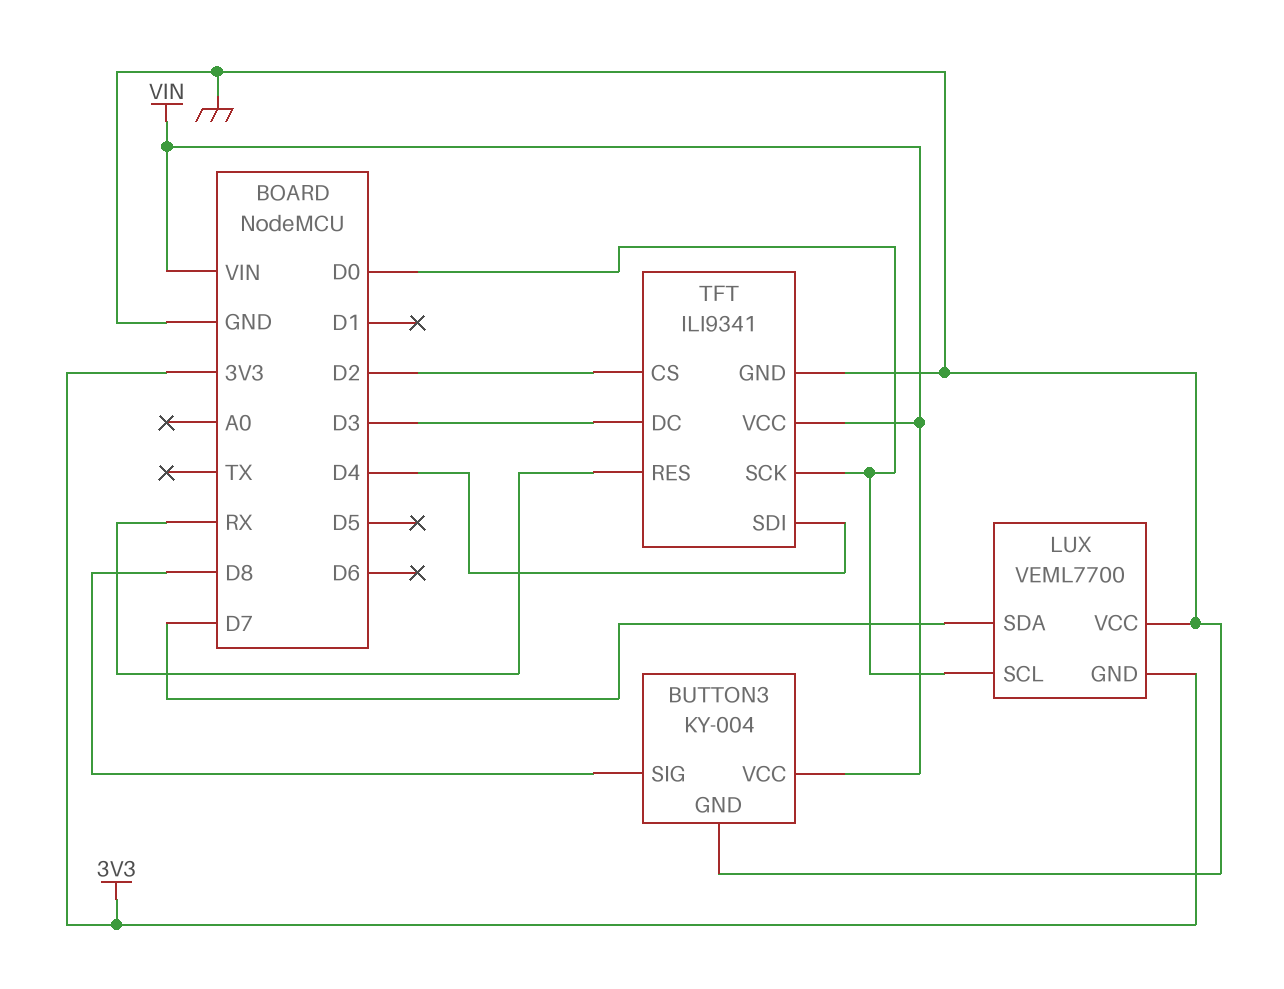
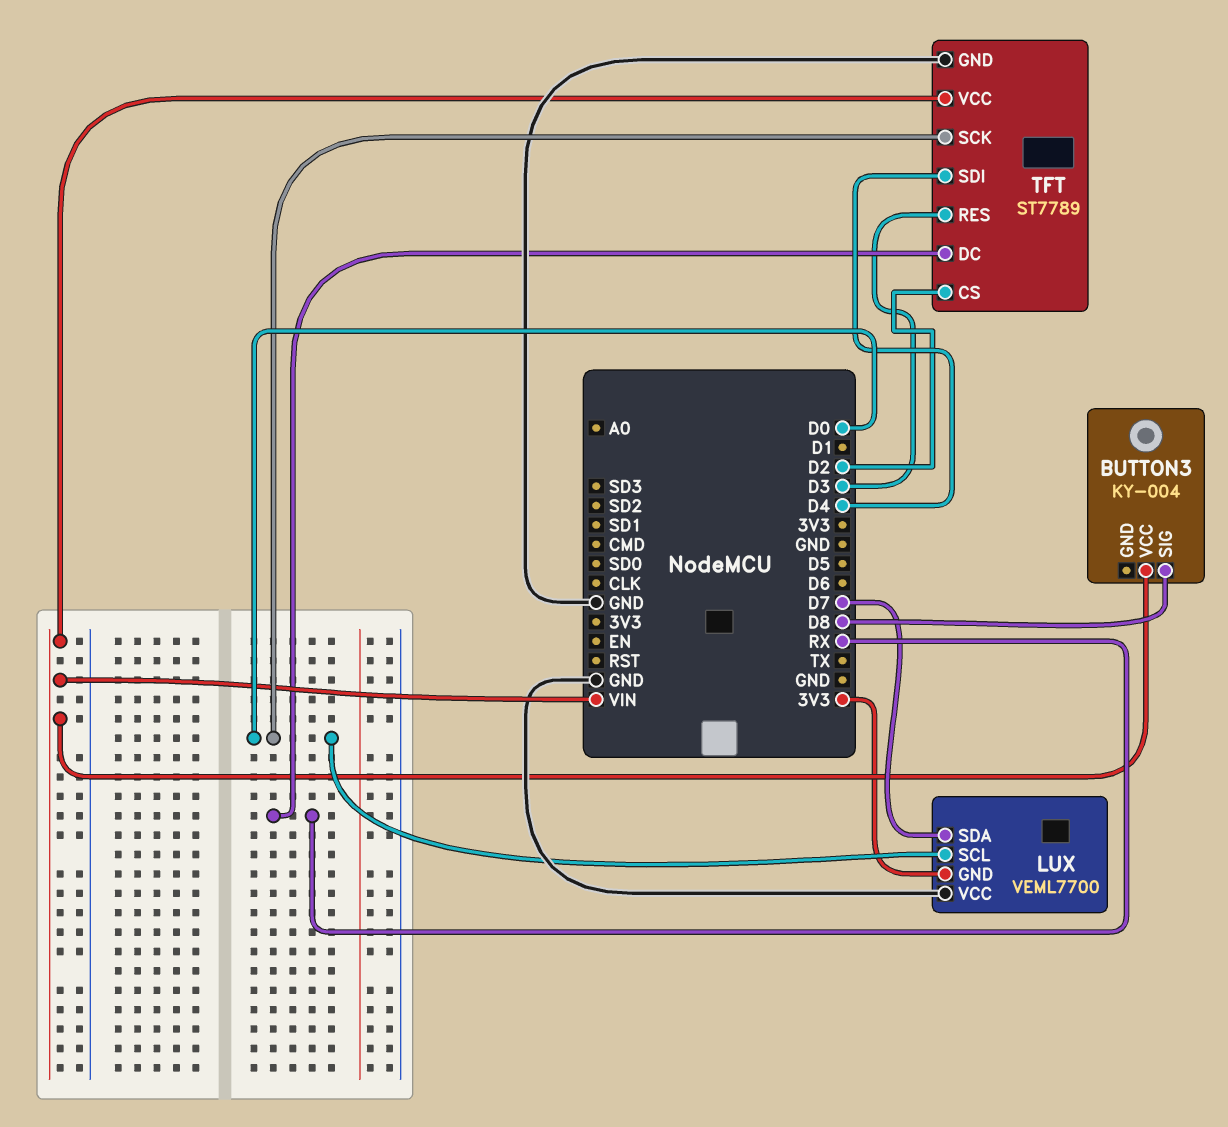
BUTTON3 pin GND: GND -> none
TFT: ILI9341 -> ST7789
TFT pin DC: D3 -> RX
TFT pin RES: RX -> D3

